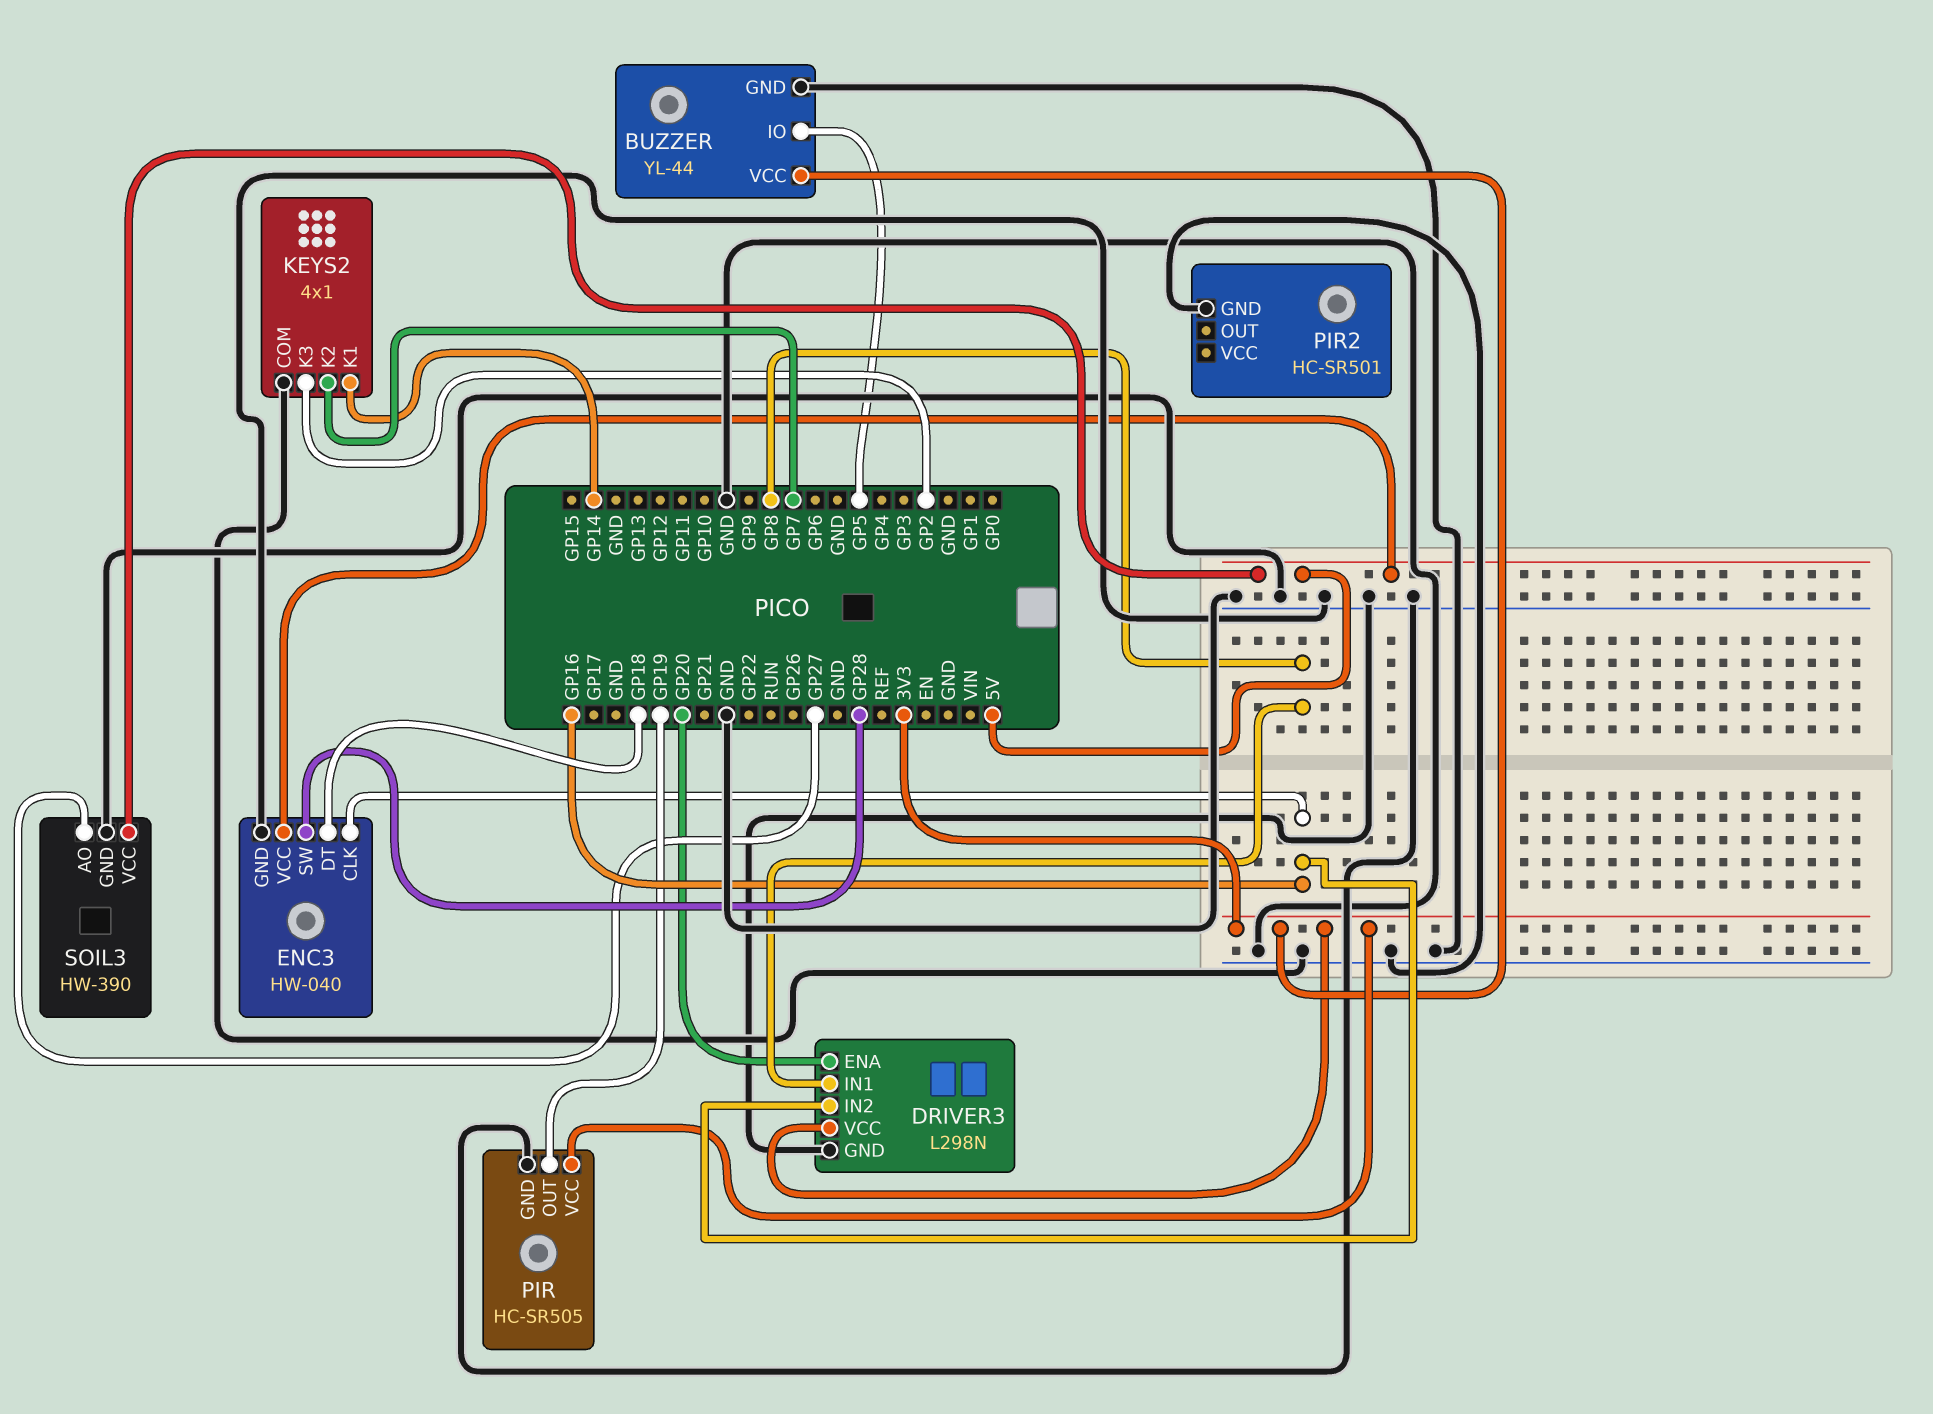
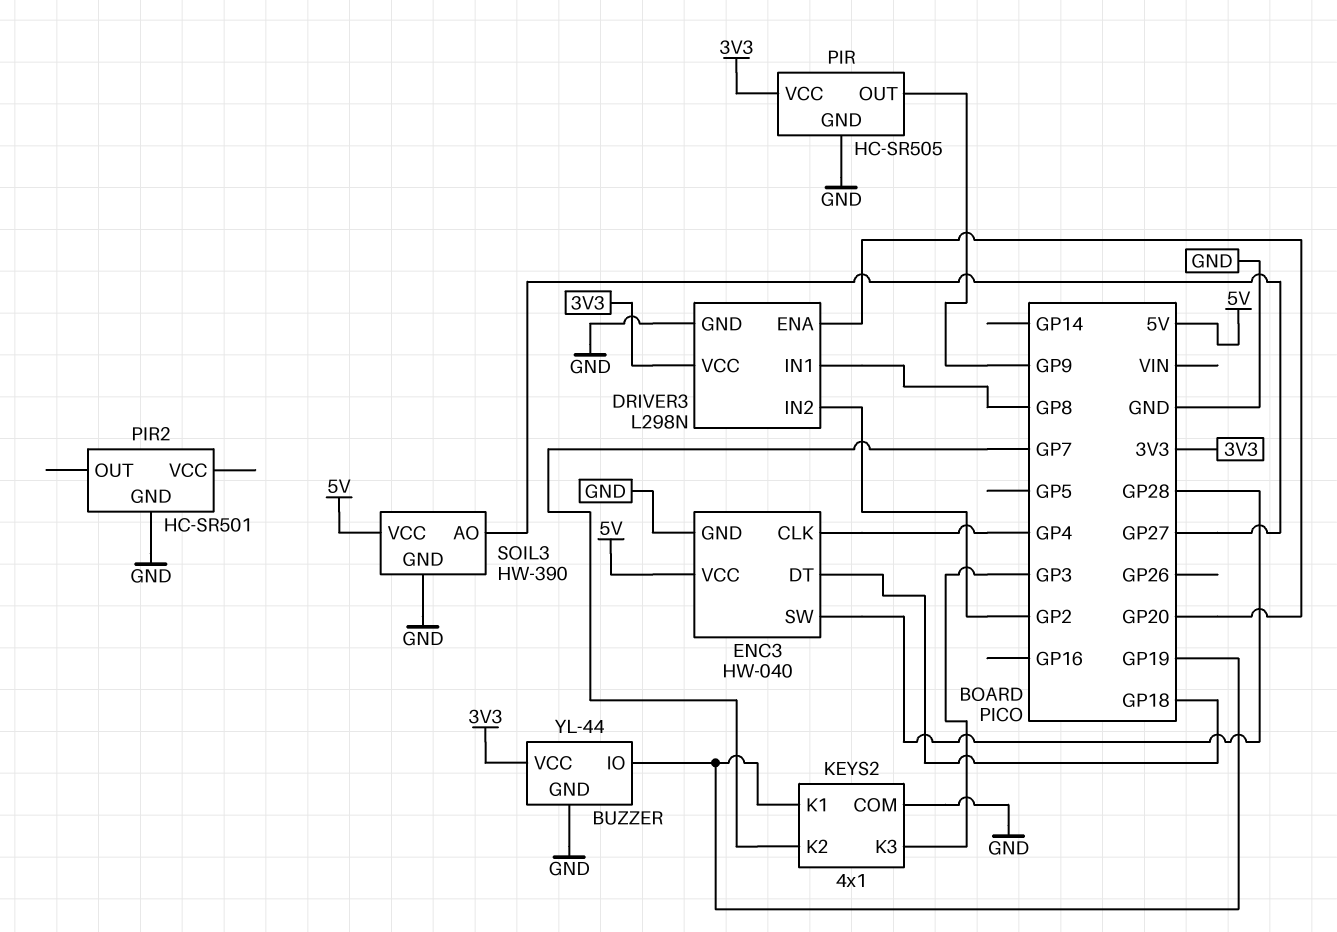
BUZZER pin IO: GP5 -> GP19
DRIVER3 pin IN2: GP16 -> GP2
ENC3 pin CLK: GP16 -> GP4
KEYS2 pin K1: GP14 -> GP19
KEYS2 pin K3: GP2 -> GP3
PIR pin OUT: GP19 -> GP9

